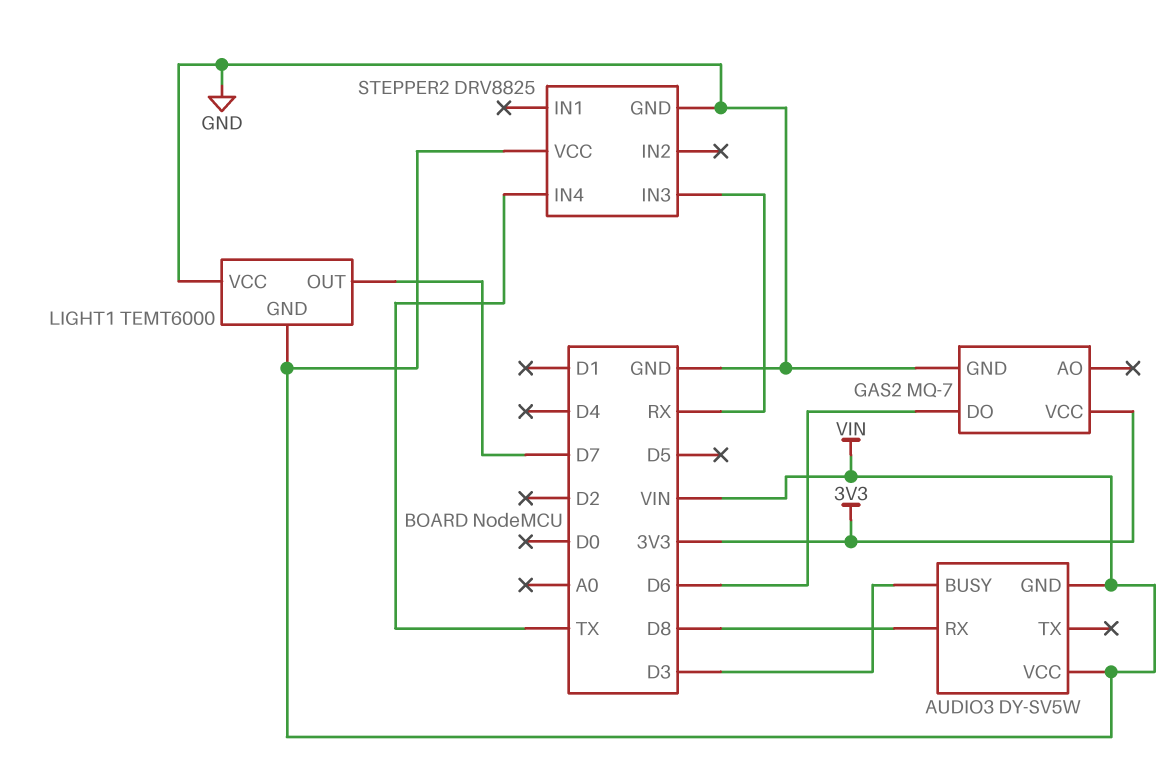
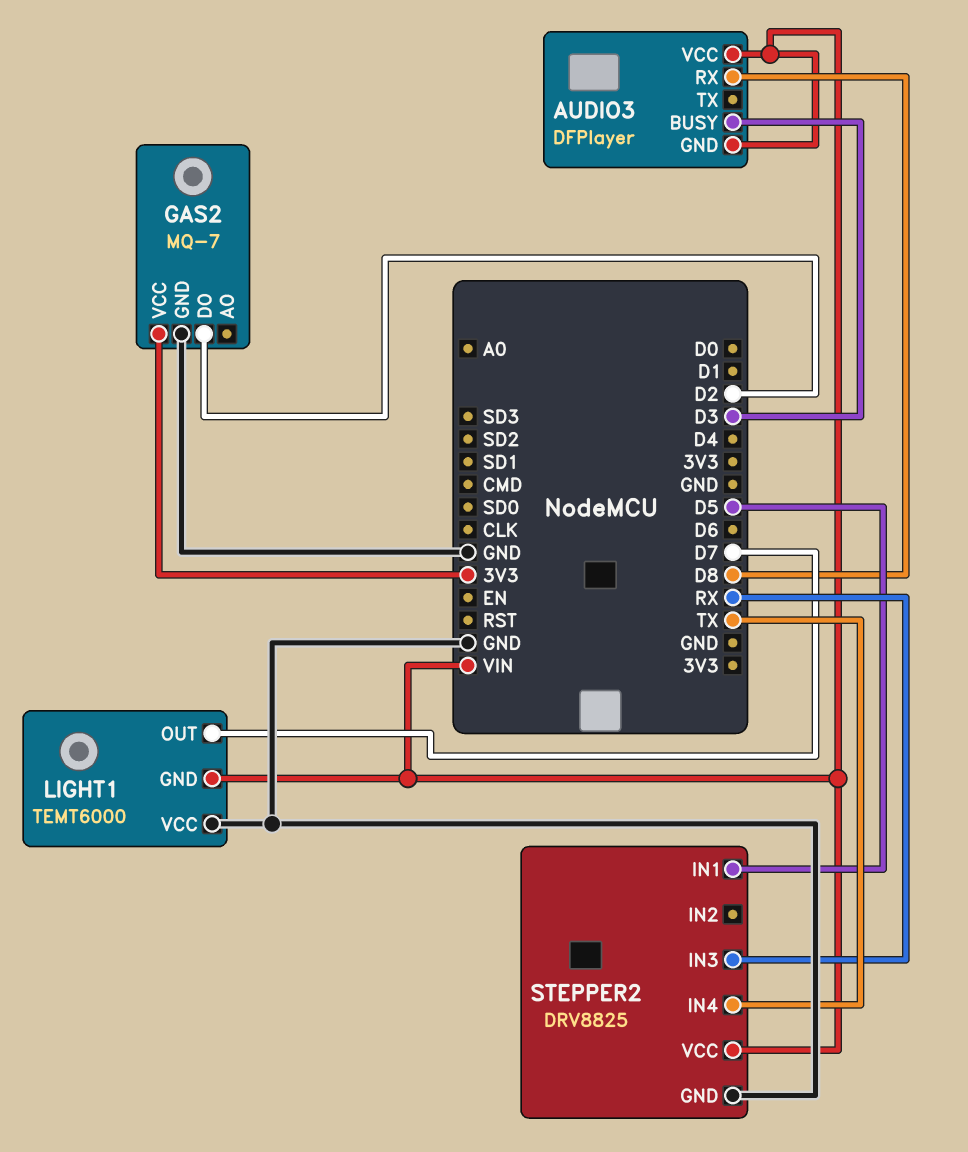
AUDIO3: DY-SV5W -> DFPlayer
GAS2 pin DO: D6 -> D2
STEPPER2 pin IN1: none -> D5

